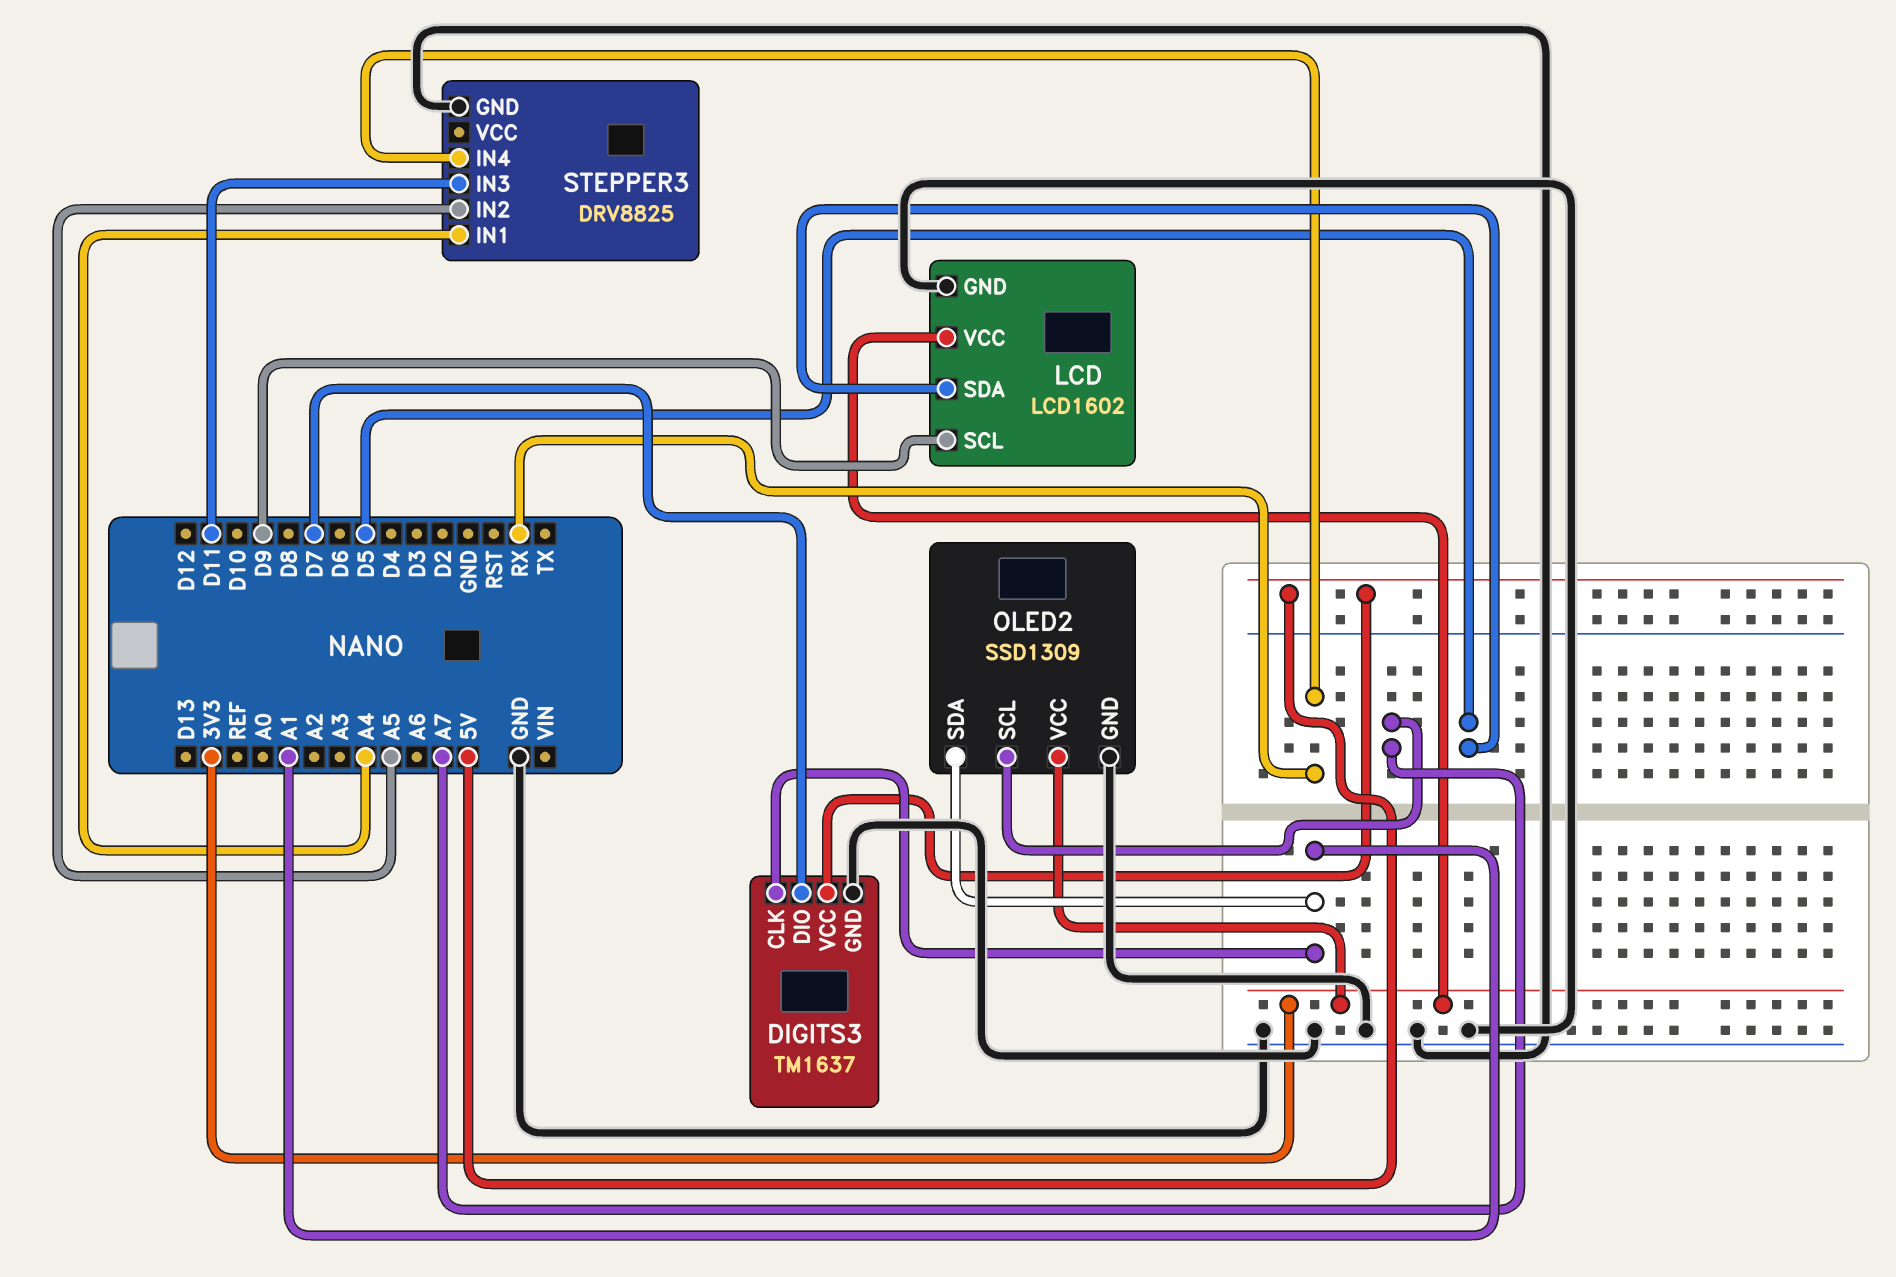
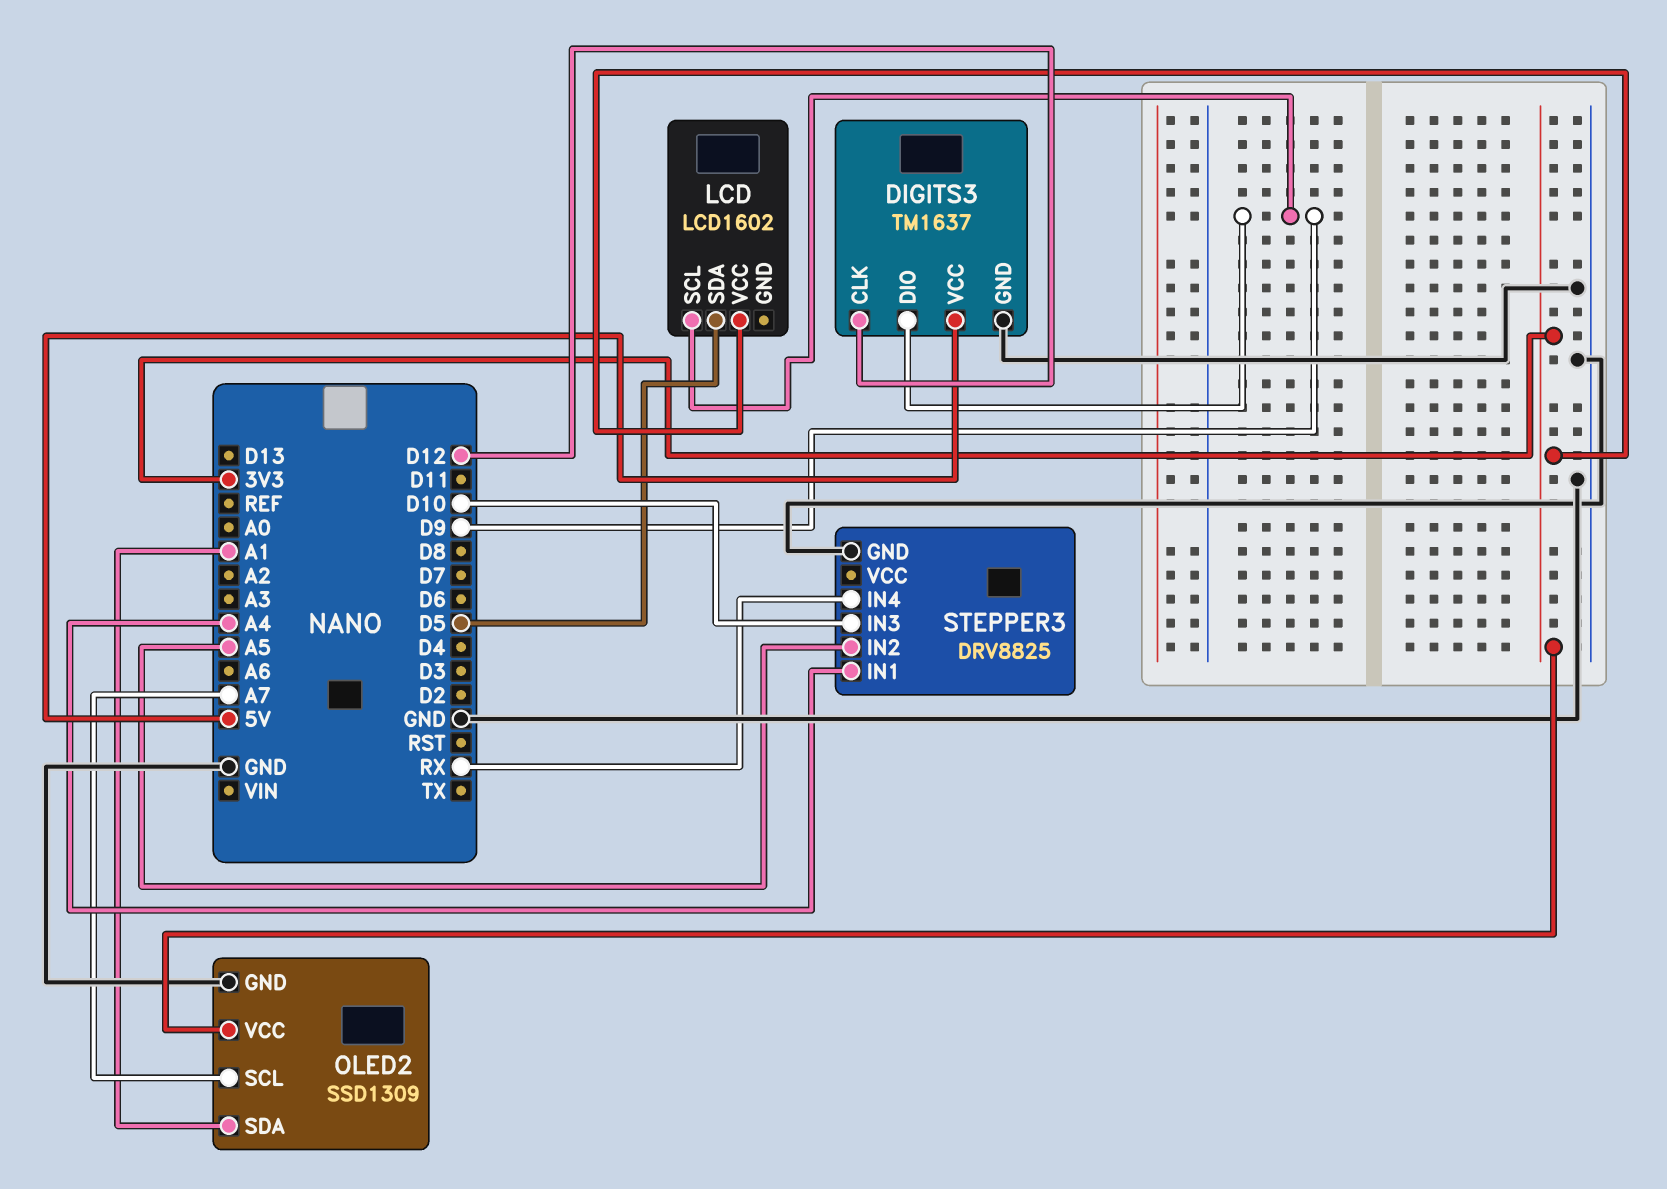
DIGITS3 pin CLK: A1 -> D12
DIGITS3 pin DIO: D7 -> D9
LCD pin GND: GND -> none
STEPPER3 pin IN3: D11 -> D10

